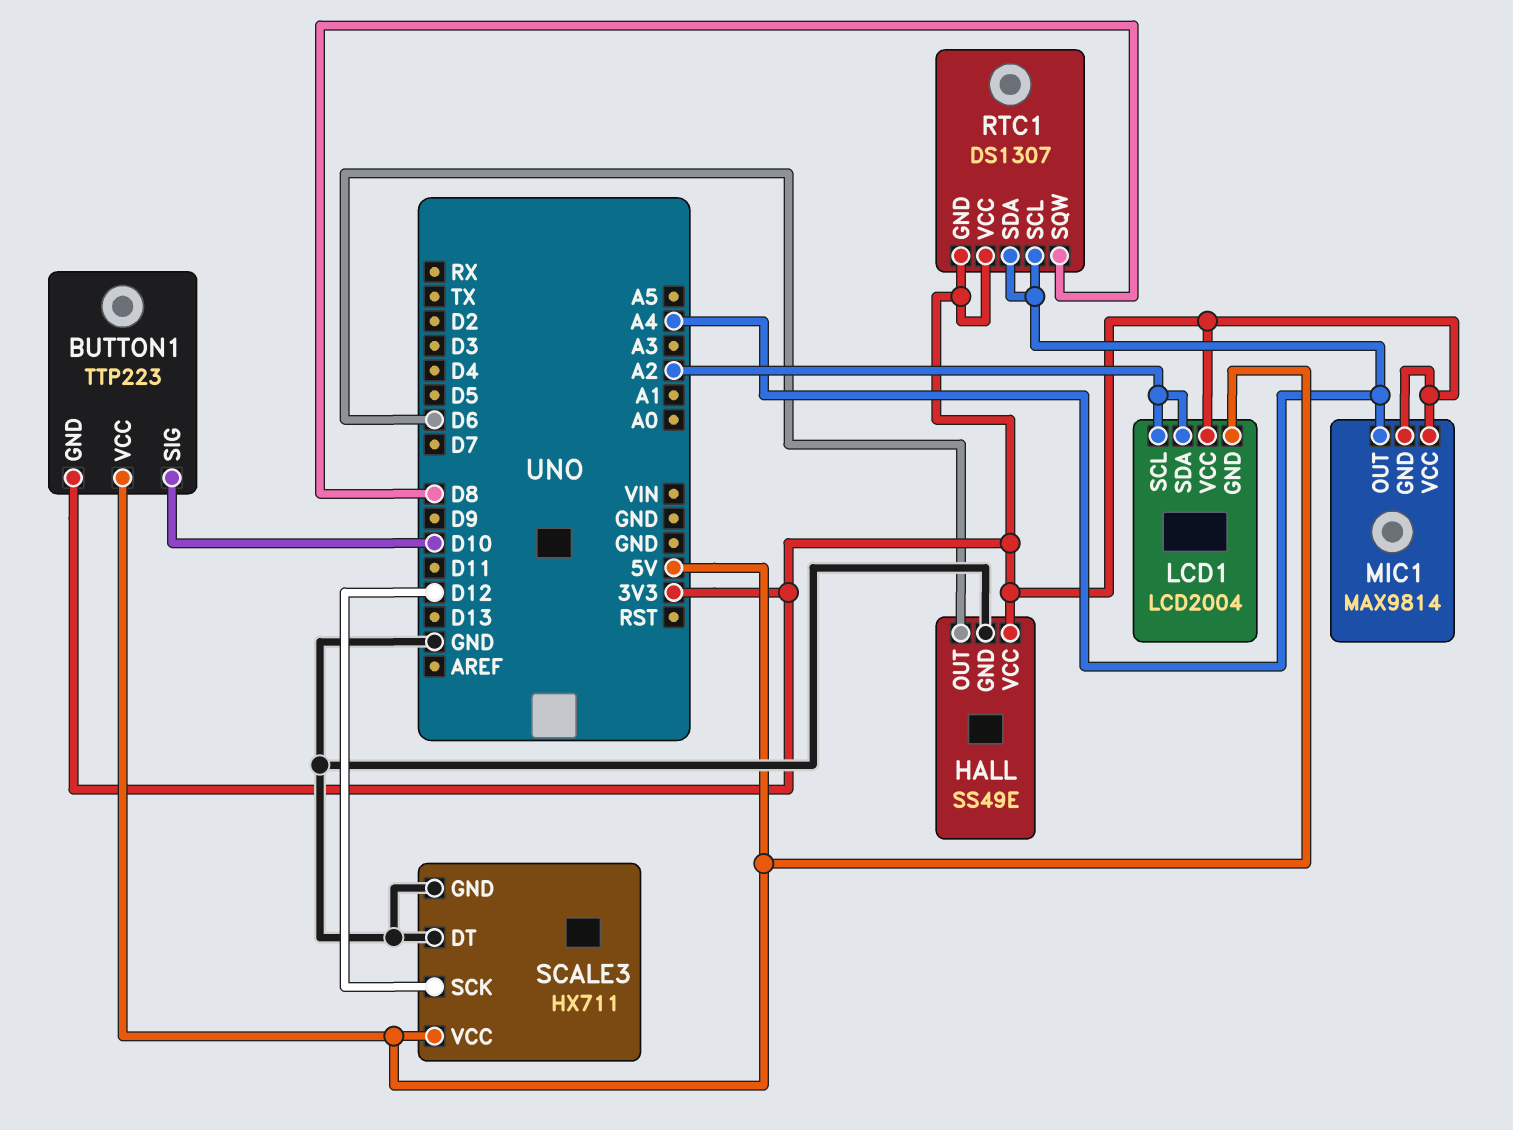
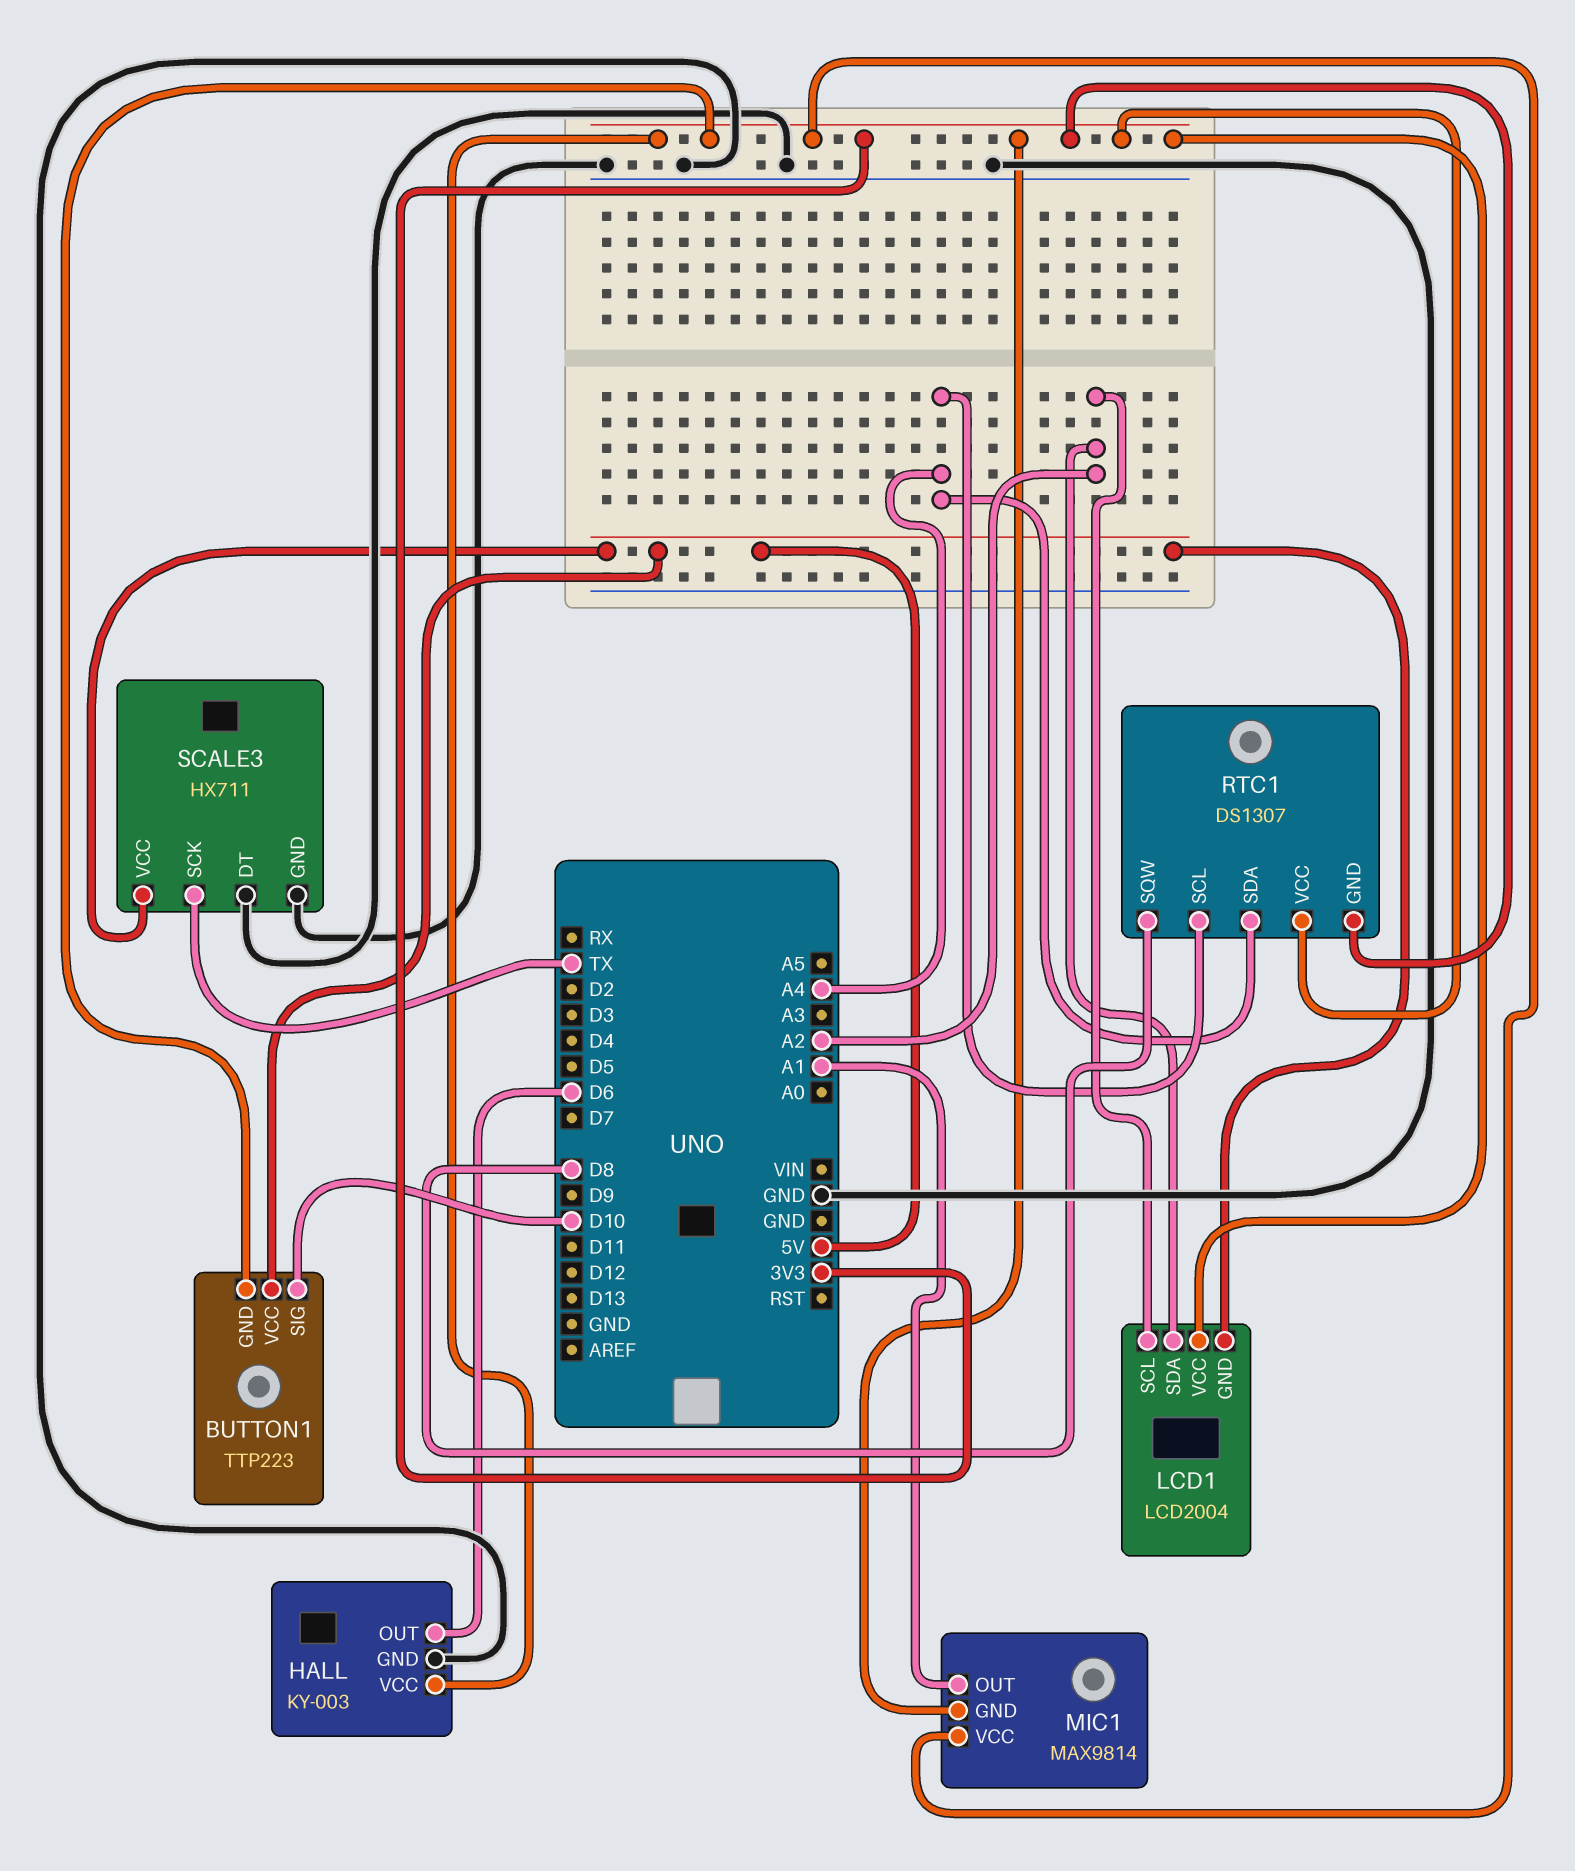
HALL: SS49E -> KY-003
MIC1 pin OUT: A4 -> A1
SCALE3 pin SCK: D12 -> TX

